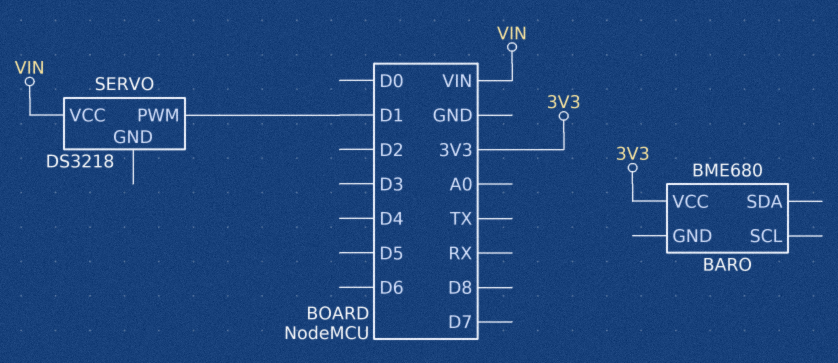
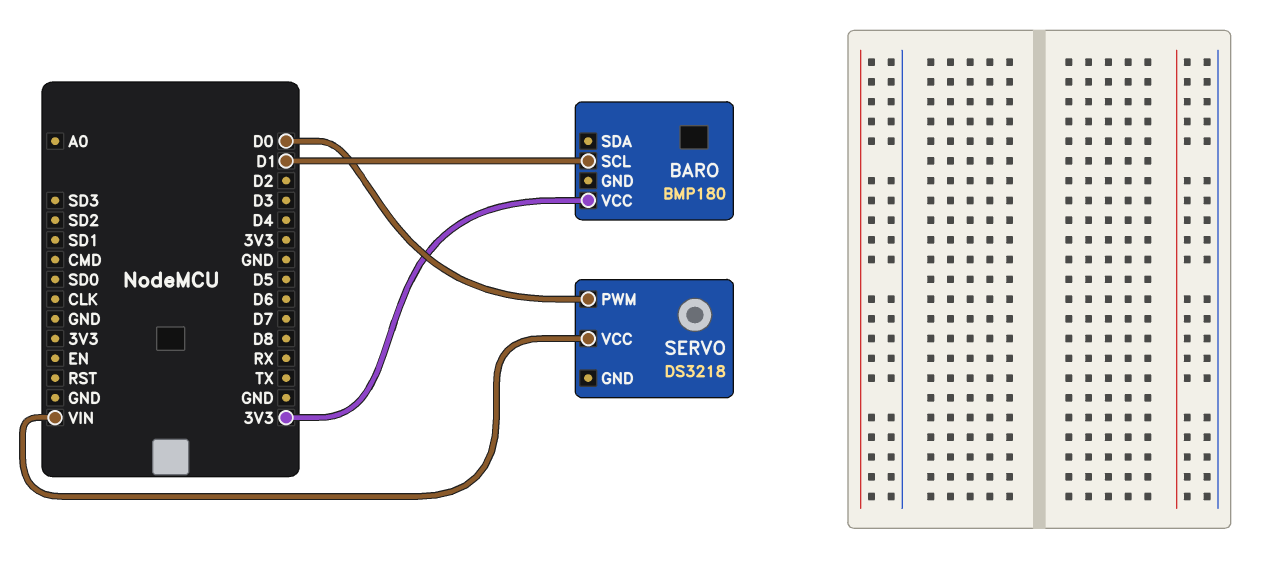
BARO: BME680 -> BMP180
BARO pin SCL: none -> D1
SERVO pin PWM: D1 -> D0

